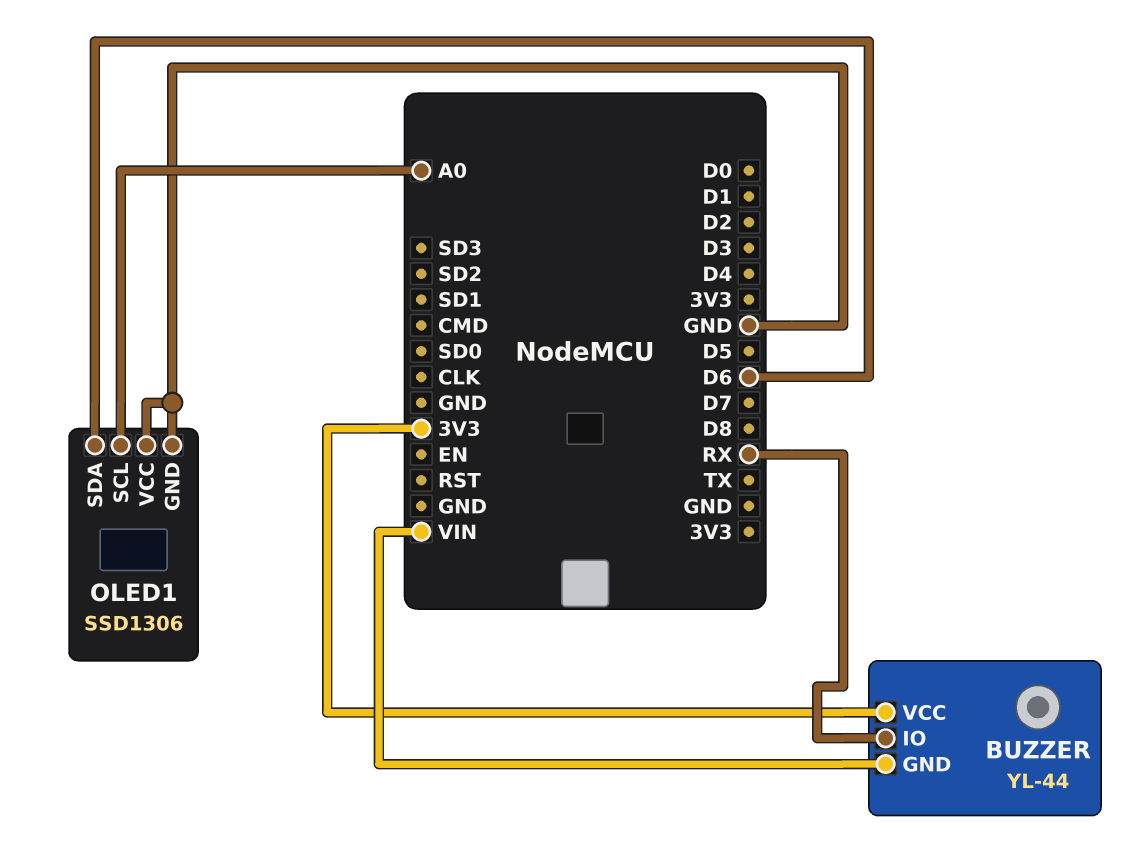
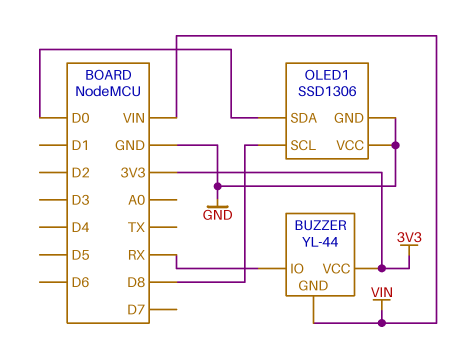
OLED1 pin SCL: A0 -> D8
OLED1 pin SDA: D6 -> D0

